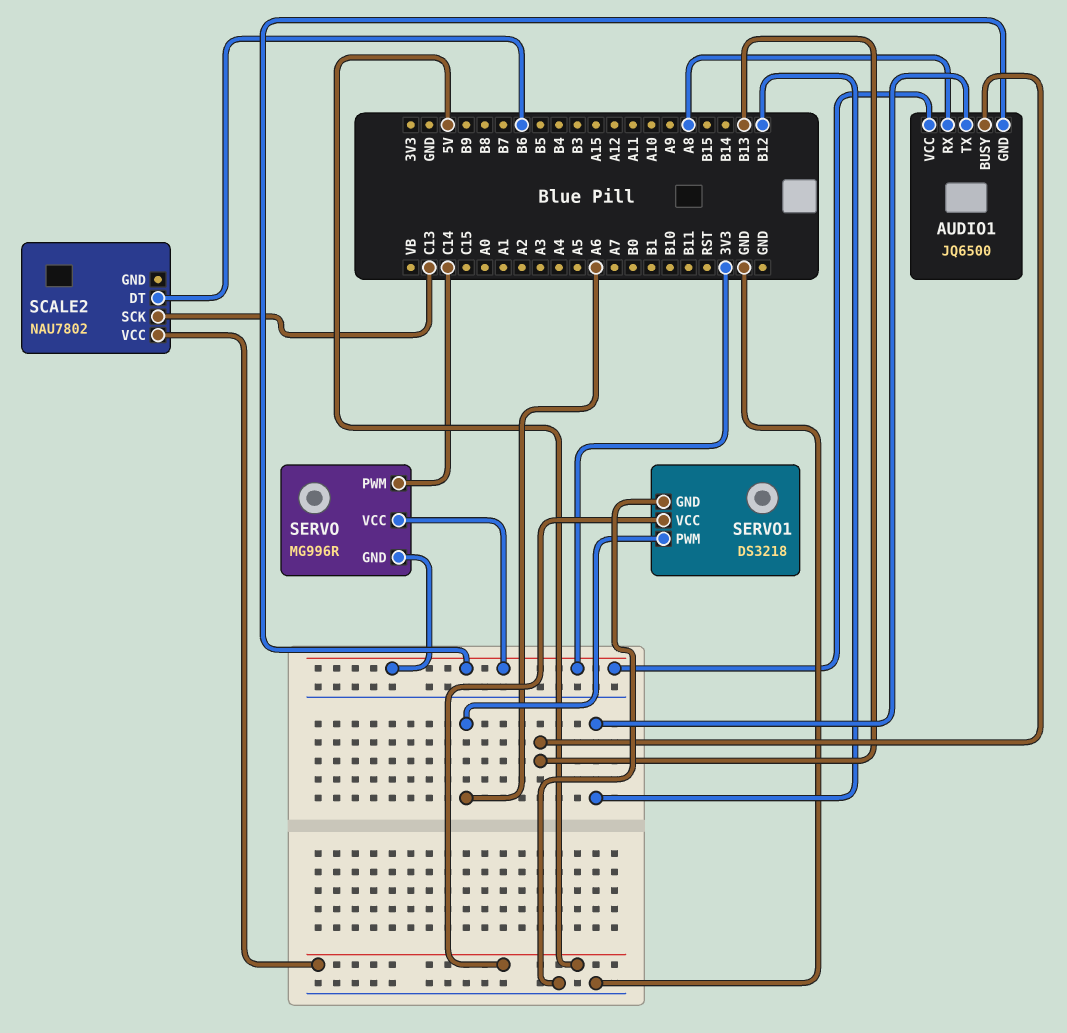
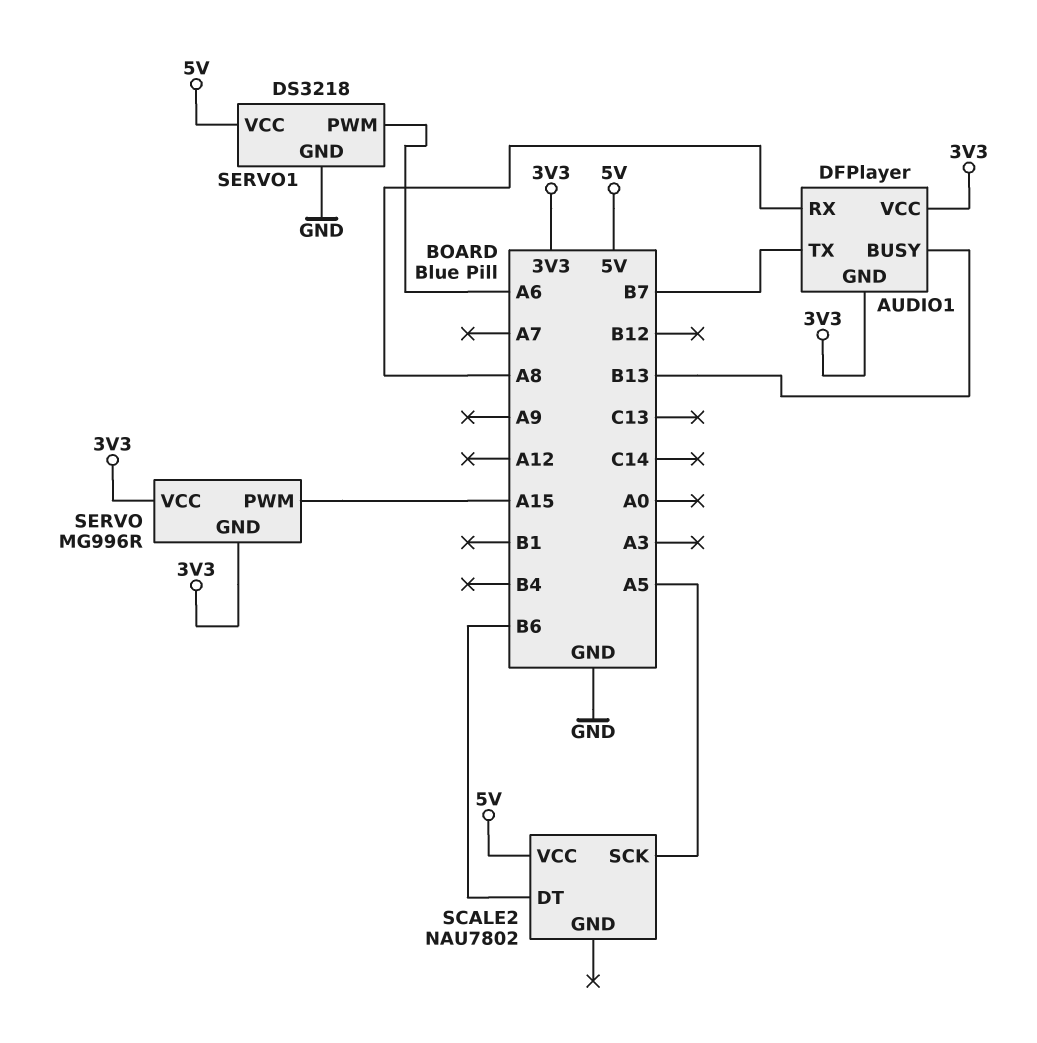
AUDIO1: JQ6500 -> DFPlayer
AUDIO1 pin TX: B12 -> B7
SCALE2 pin SCK: C13 -> A5
SERVO pin PWM: C14 -> A15

